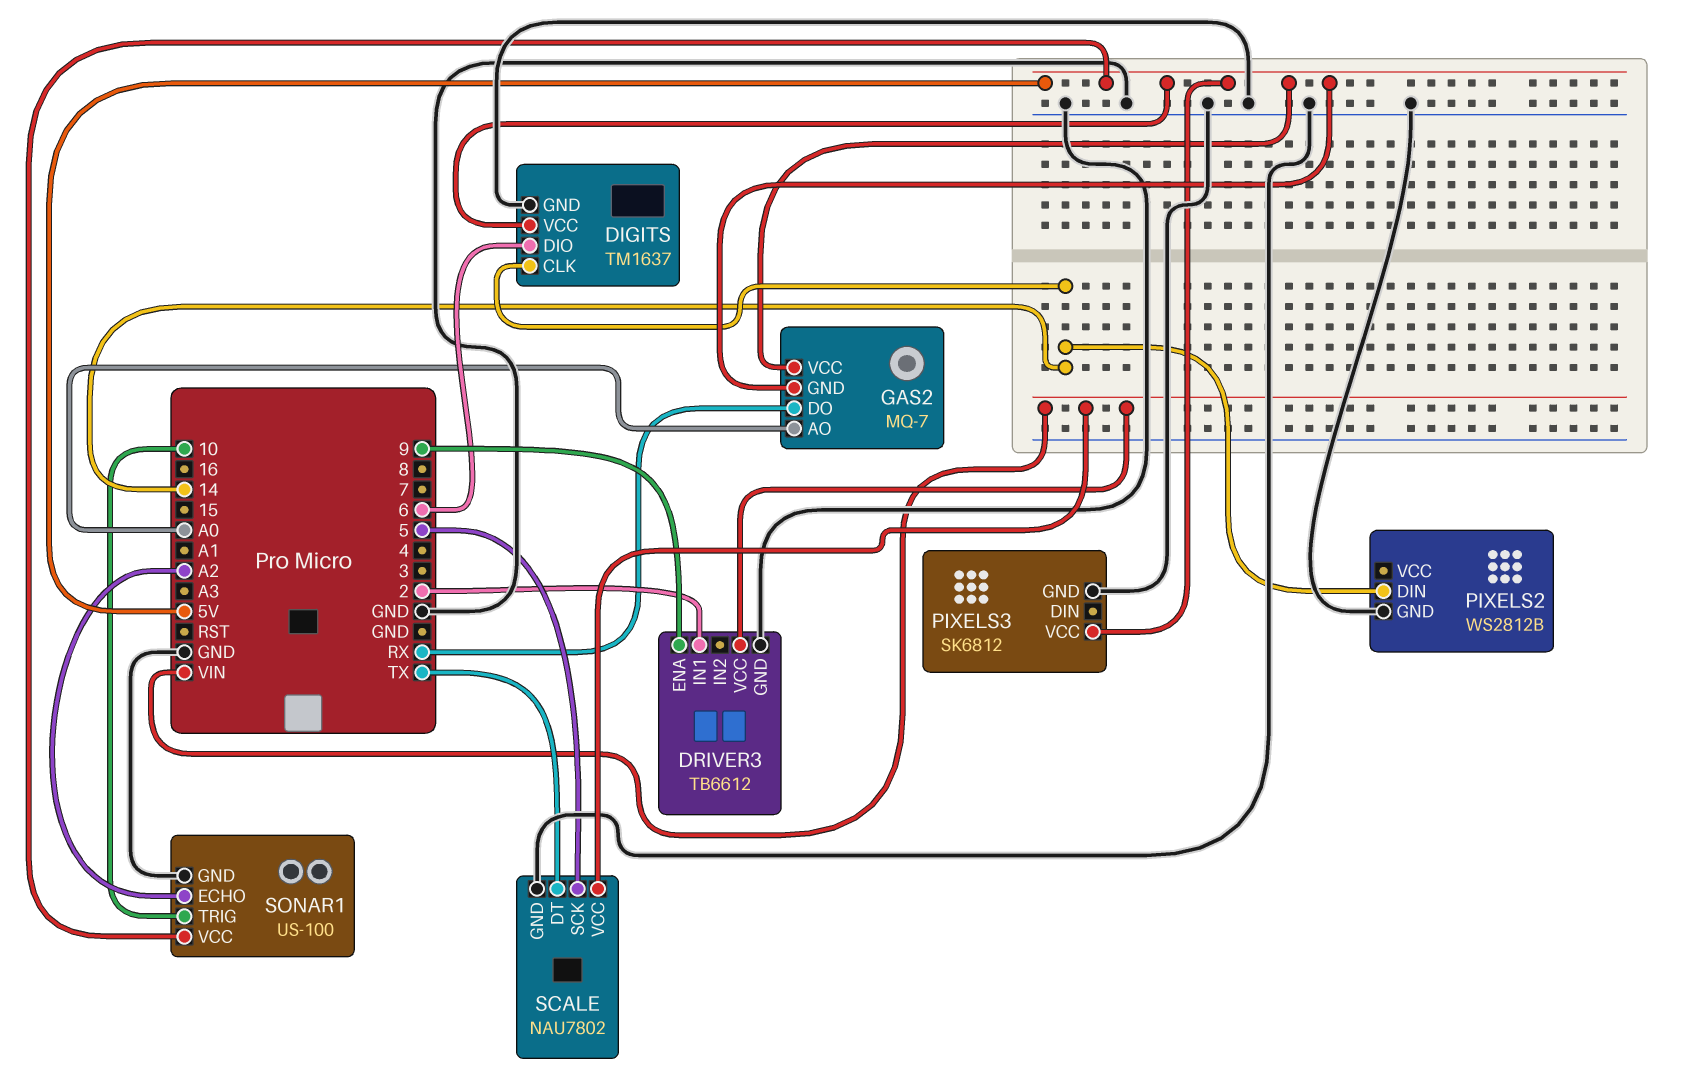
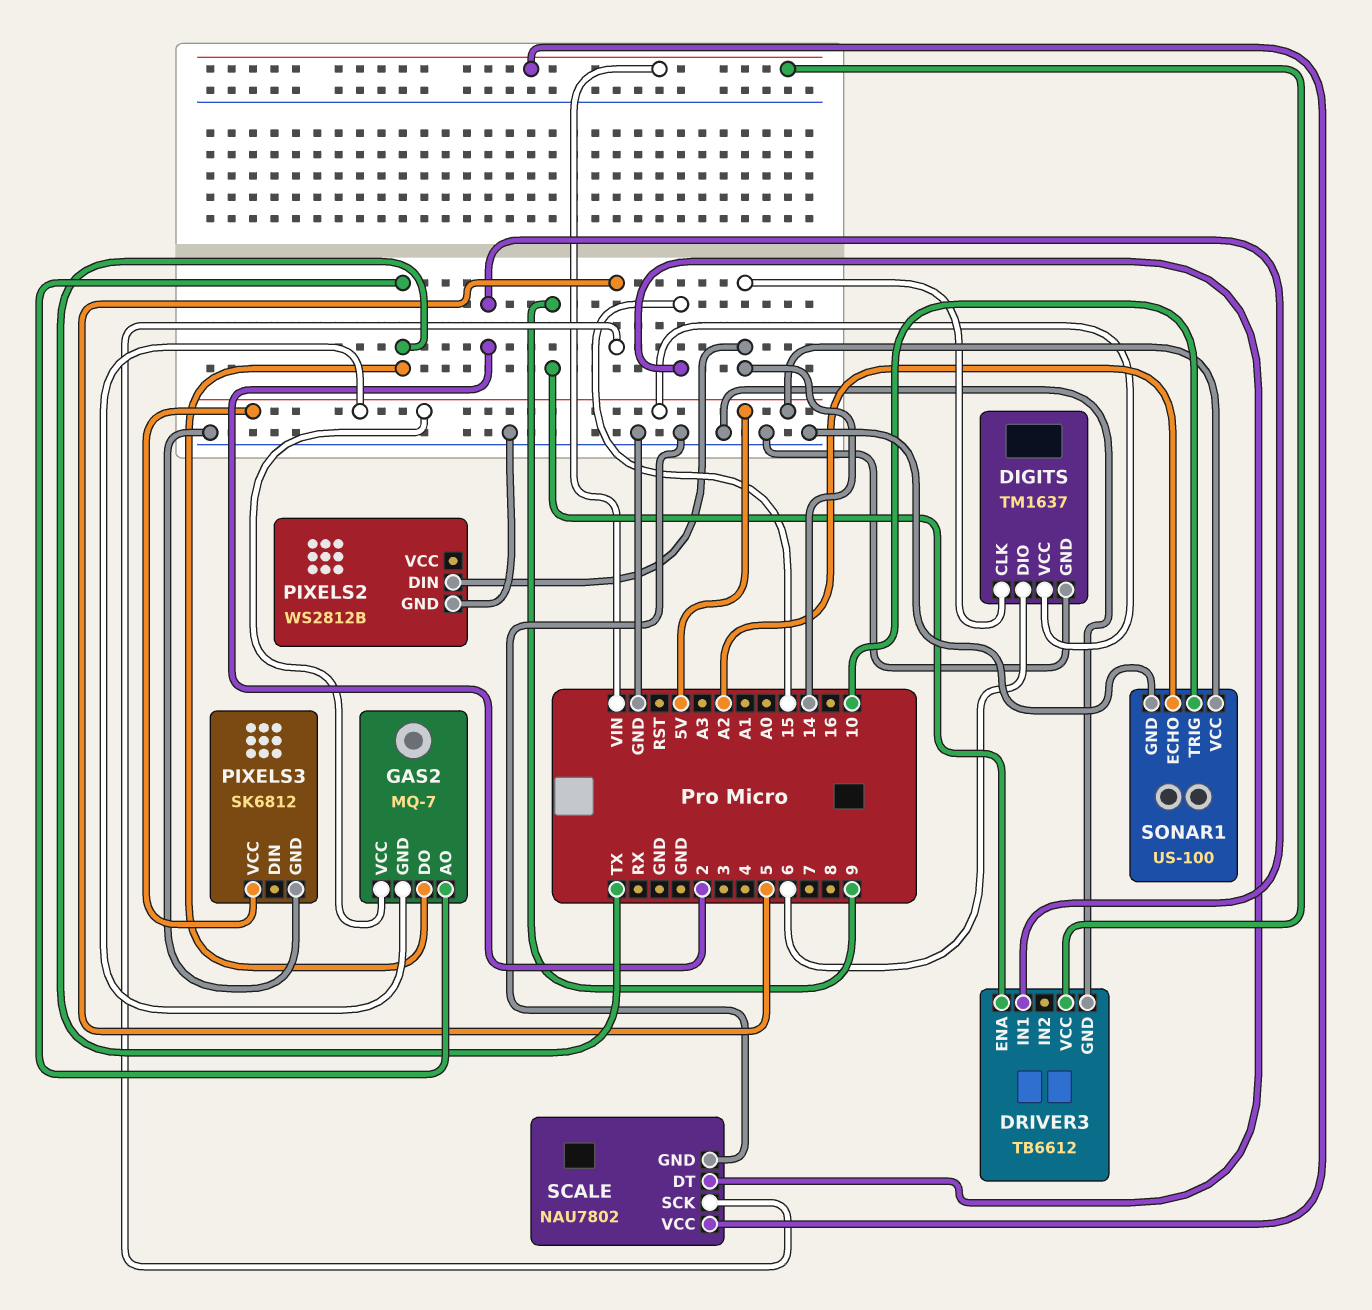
GAS2 pin AO: A0 -> TX
GAS2 pin DO: RX -> TX
SCALE pin DT: TX -> 15

